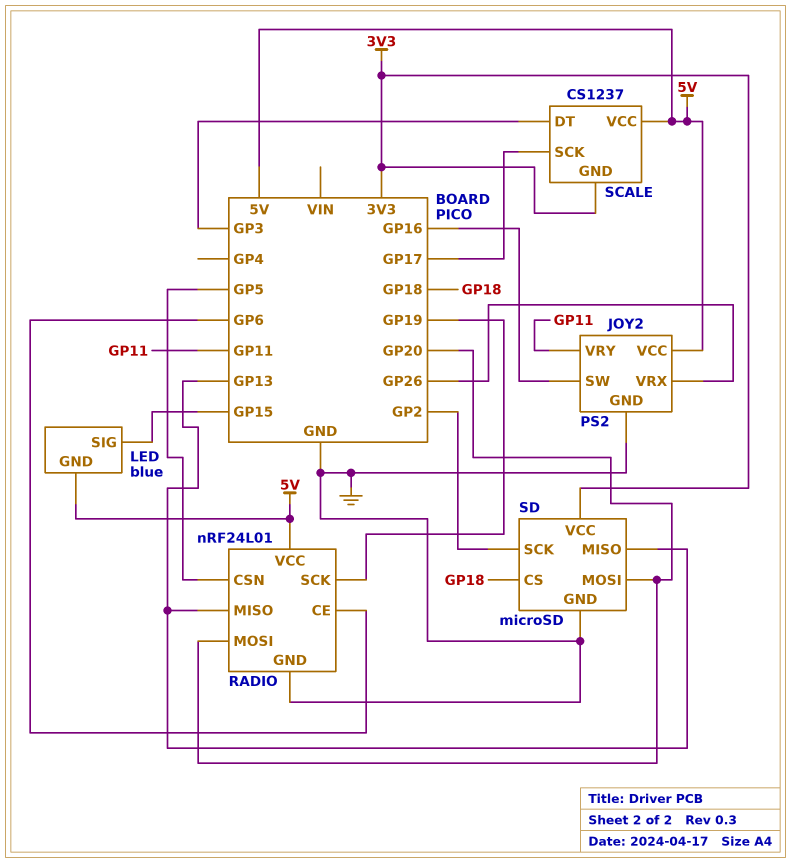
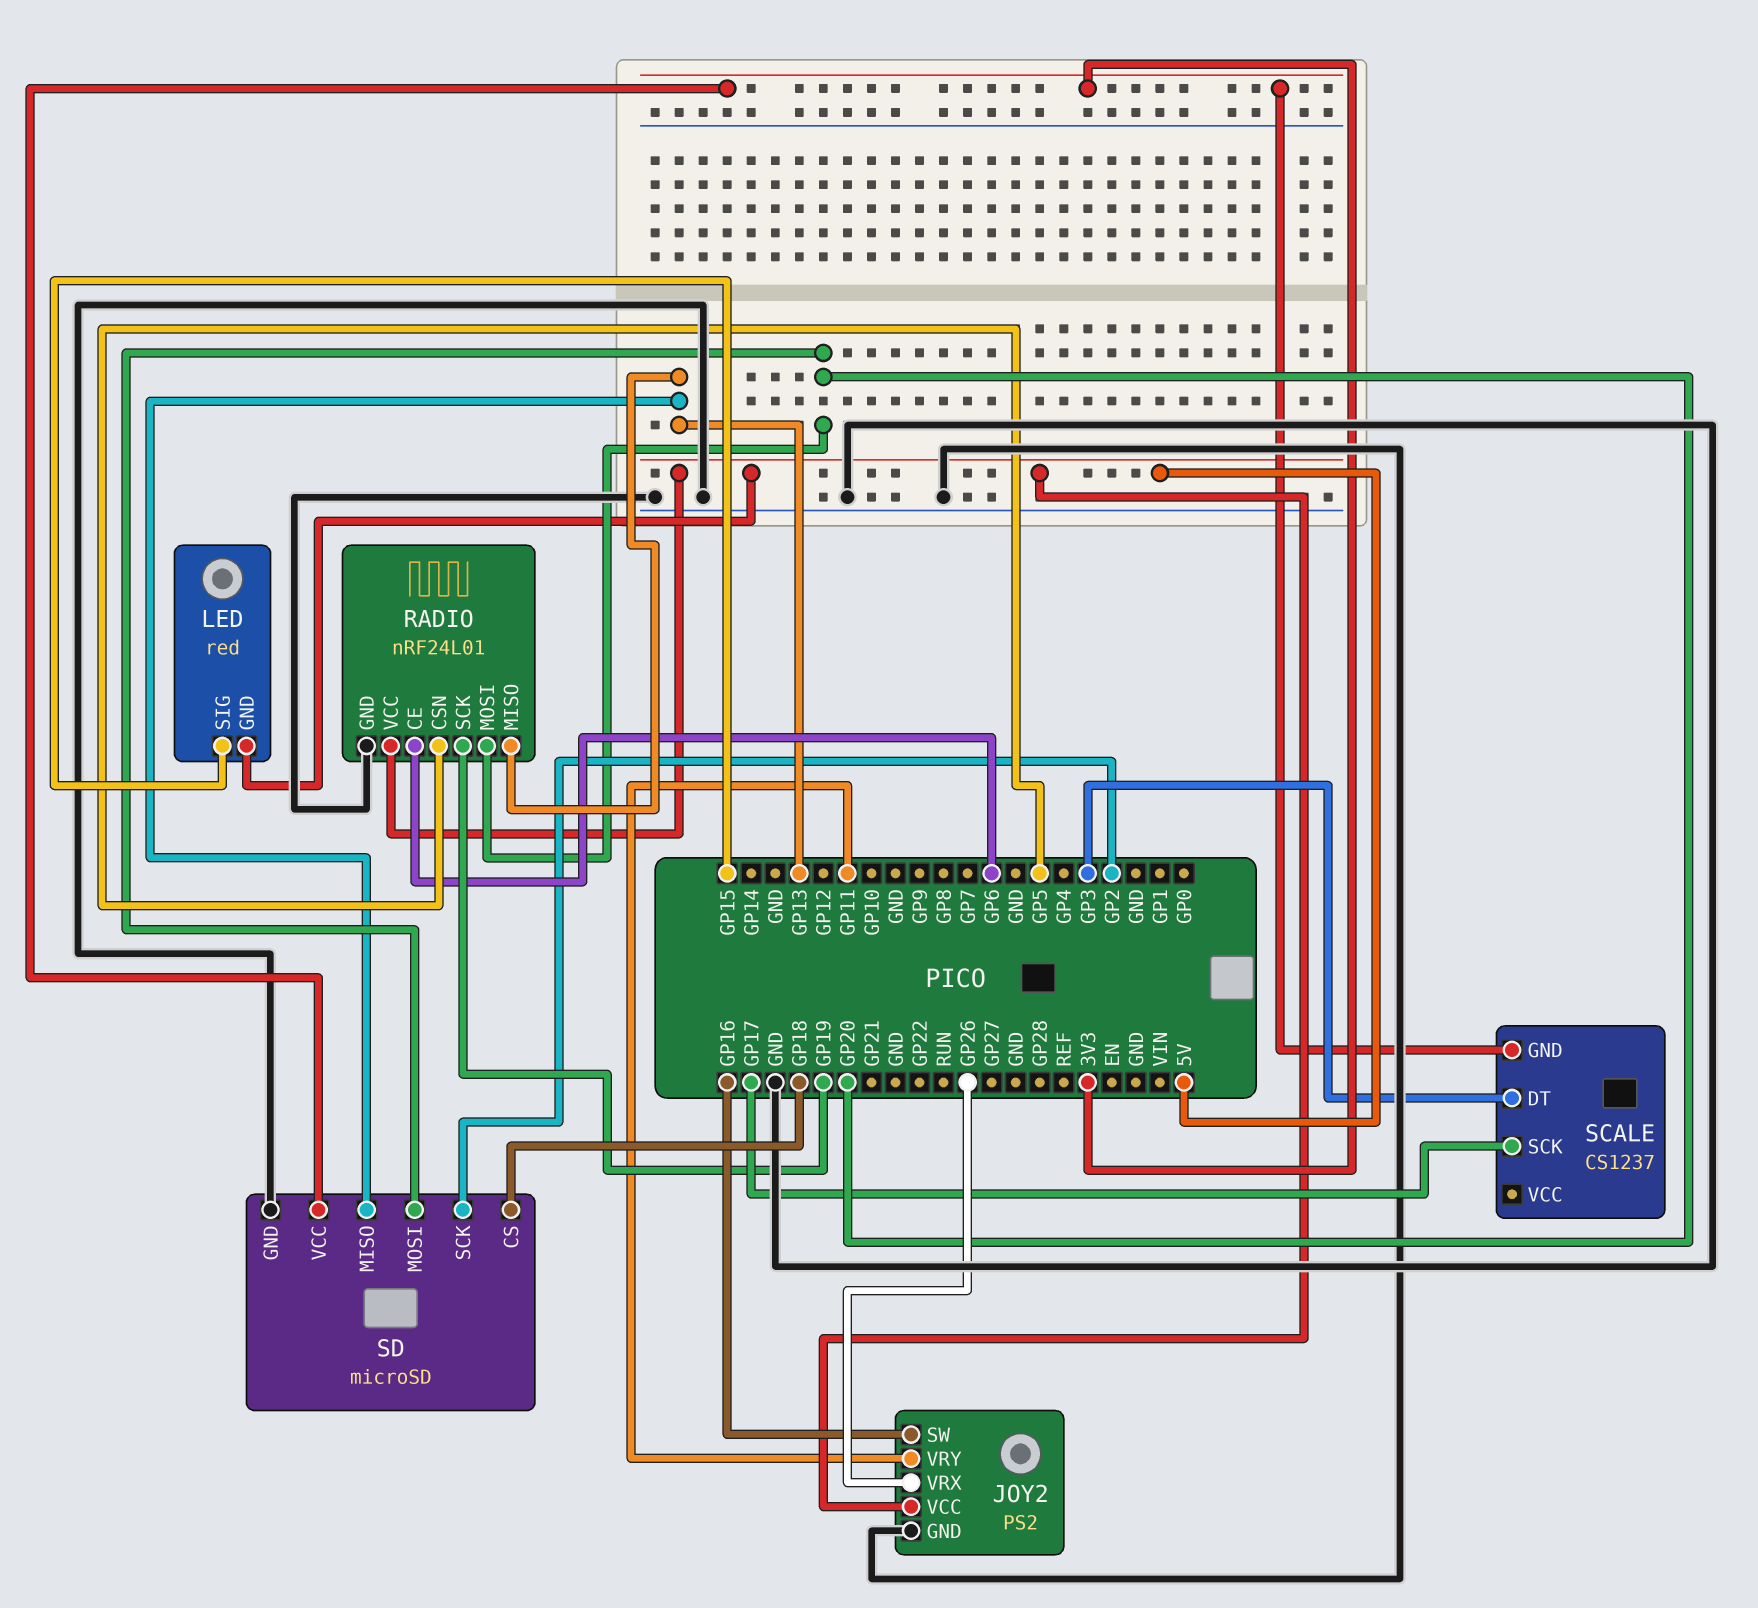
LED: blue -> red
SCALE pin VCC: 5V -> none

